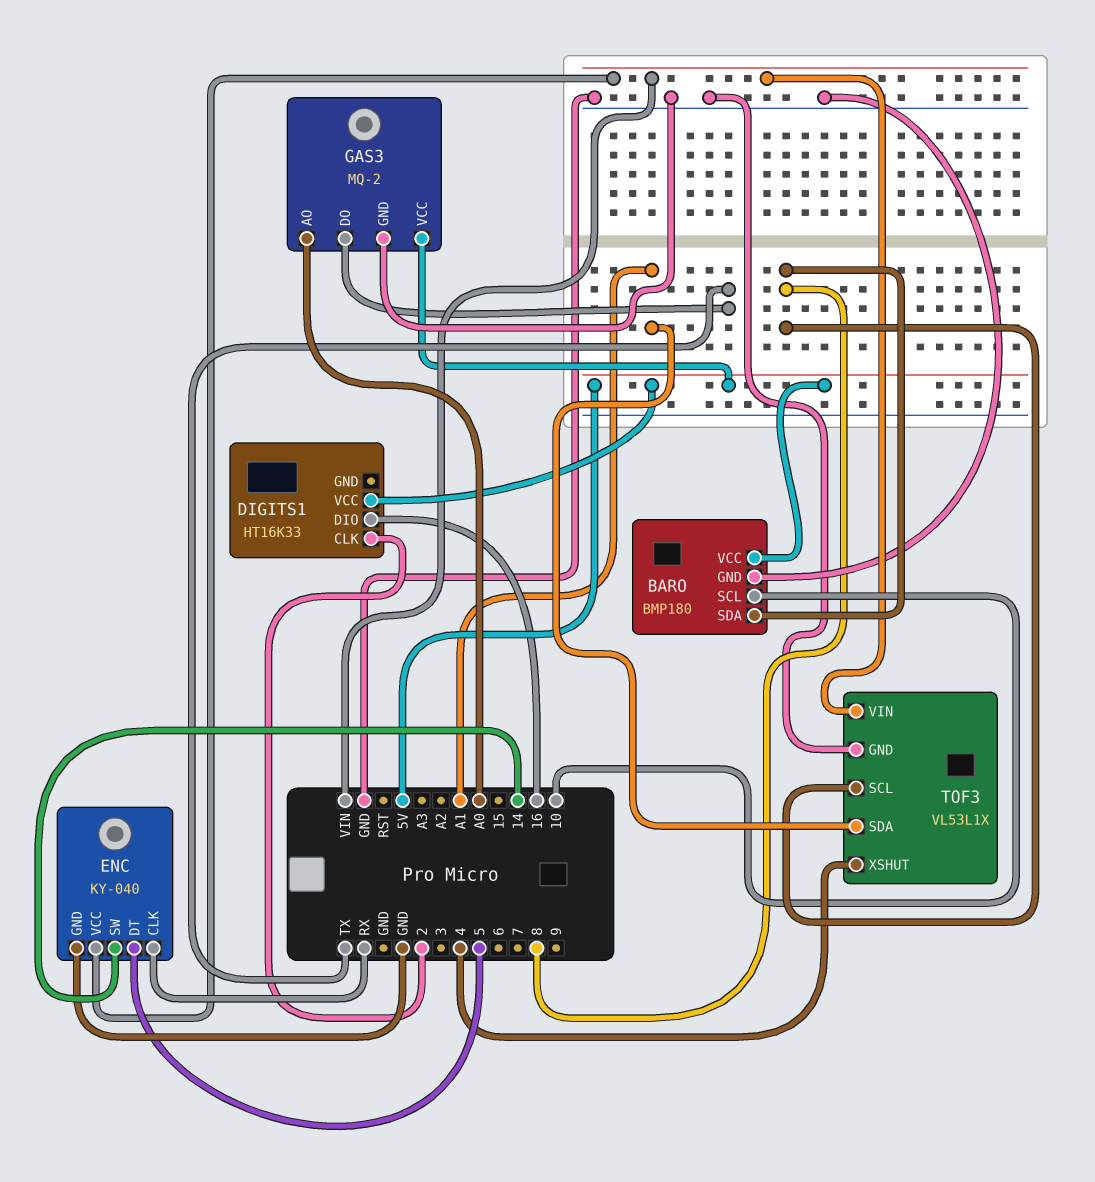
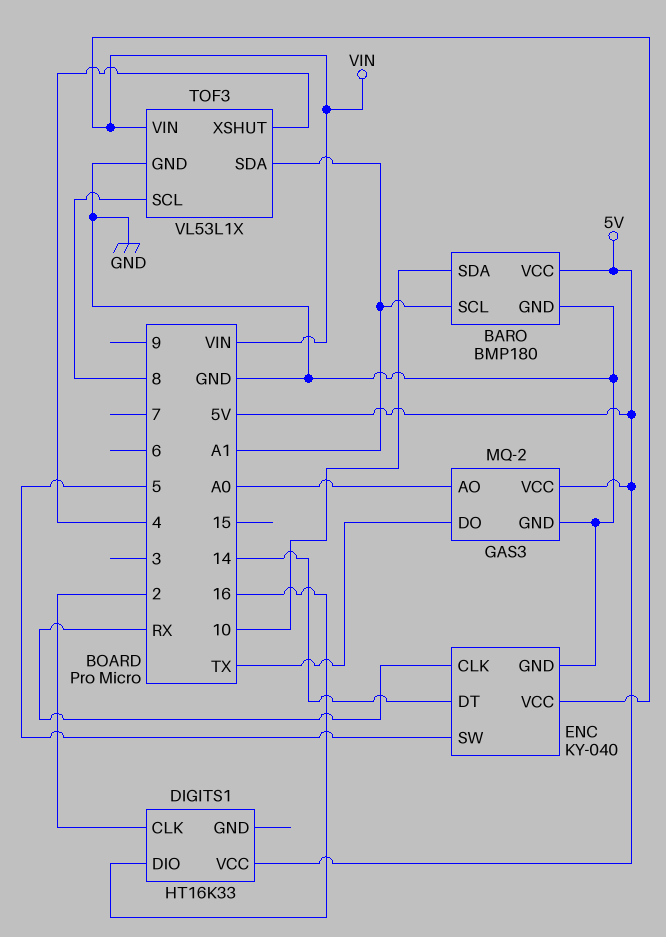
BARO pin SCL: 10 -> A1
BARO pin SDA: 8 -> 10
ENC pin DT: 5 -> 14
ENC pin SW: 14 -> 5

